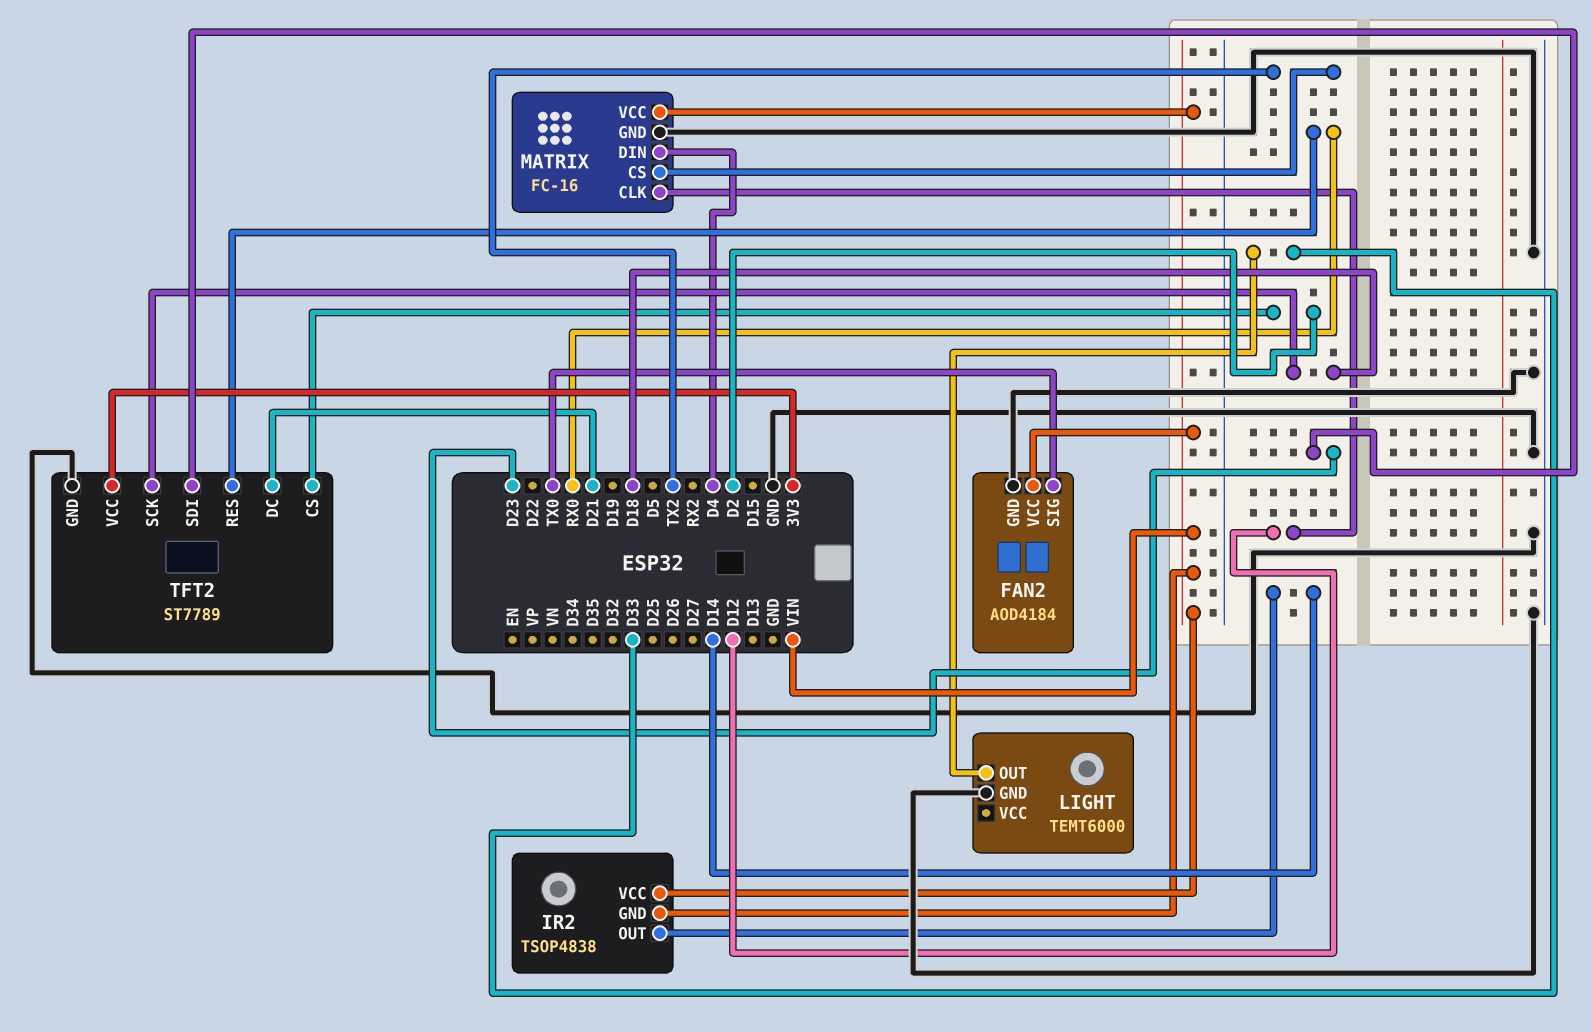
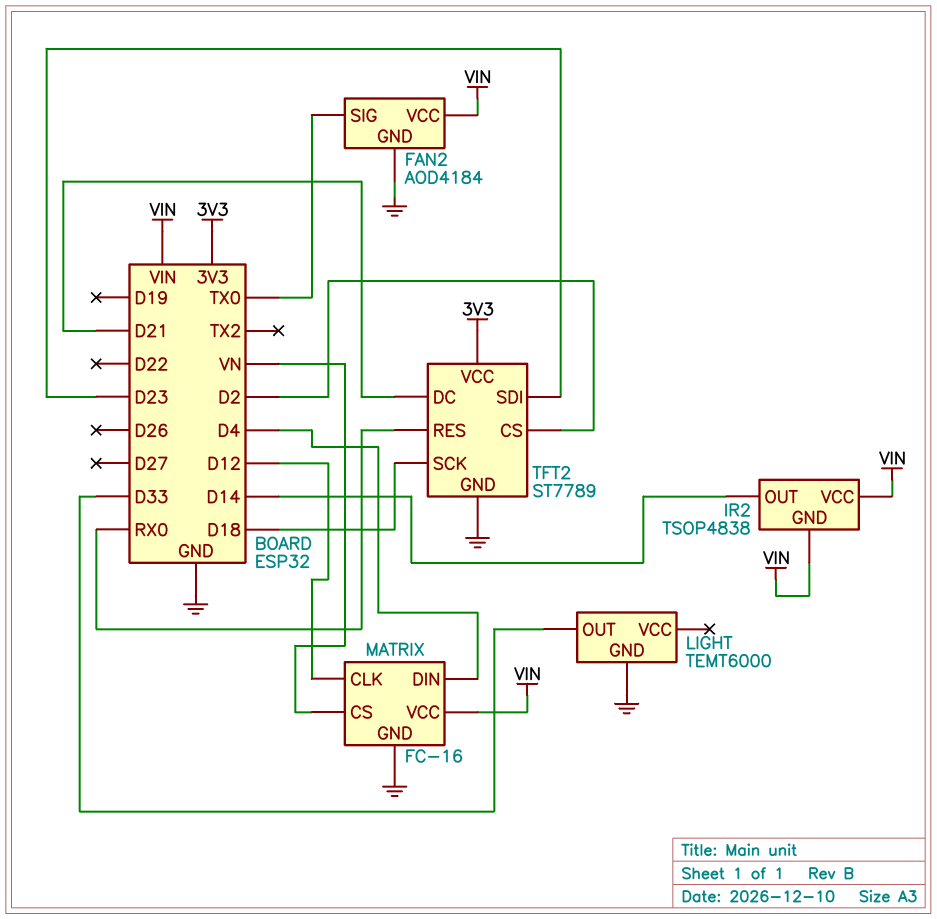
MATRIX pin CS: TX2 -> VN

